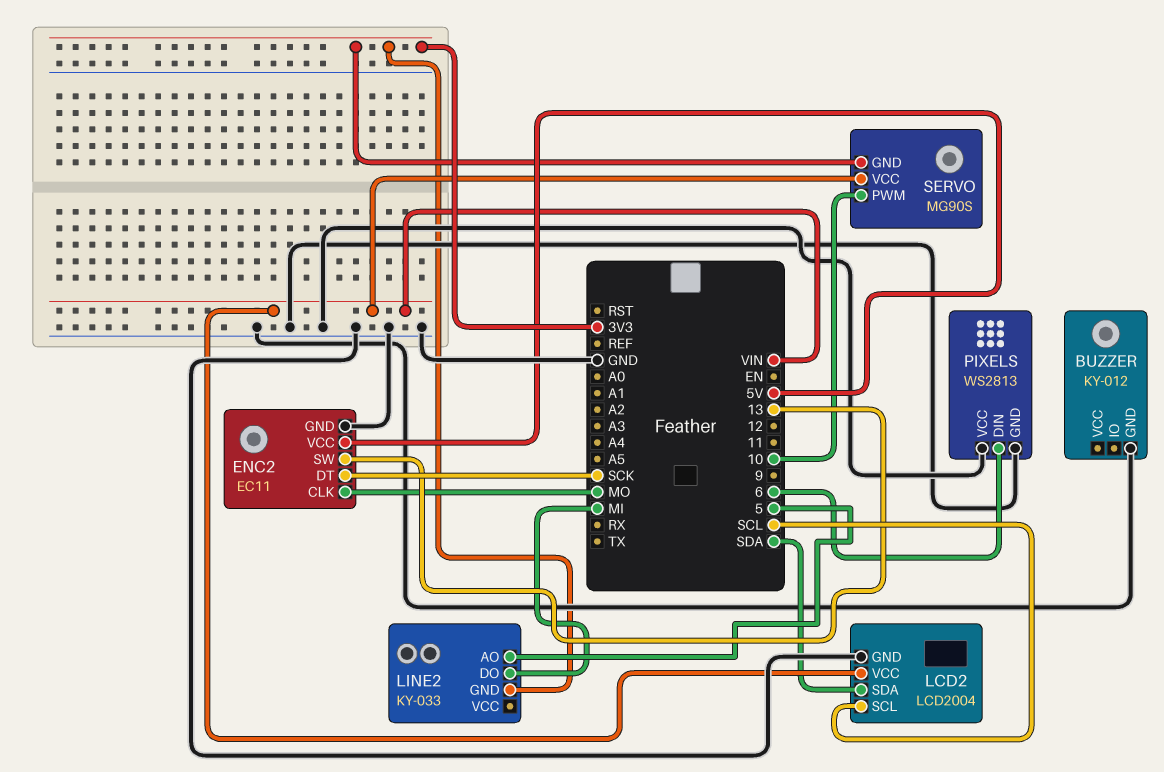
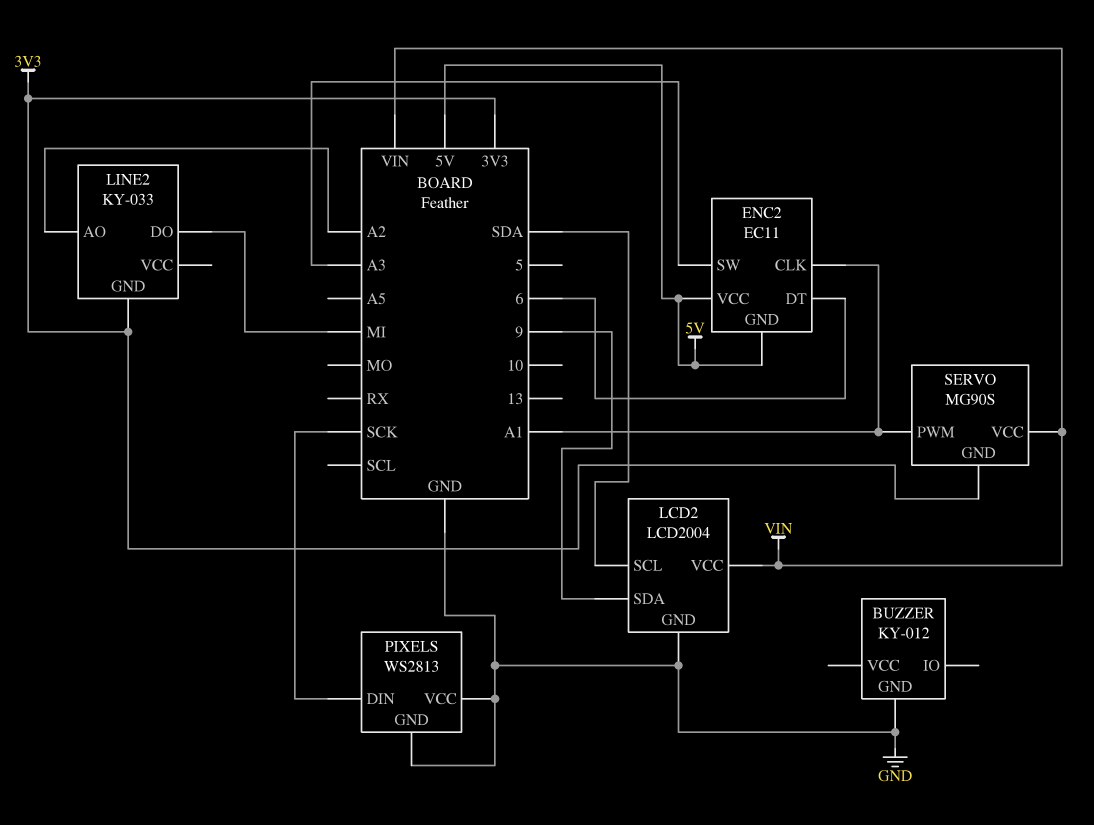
ENC2 pin CLK: MO -> A1
ENC2 pin DT: SCK -> 6
ENC2 pin GND: GND -> 5V
ENC2 pin SW: 13 -> A3
LCD2 pin SCL: SCL -> SDA
LCD2 pin SDA: SDA -> 9
LINE2 pin AO: 5 -> A2
PIXELS pin DIN: 6 -> SCK
SERVO pin PWM: 10 -> A1

